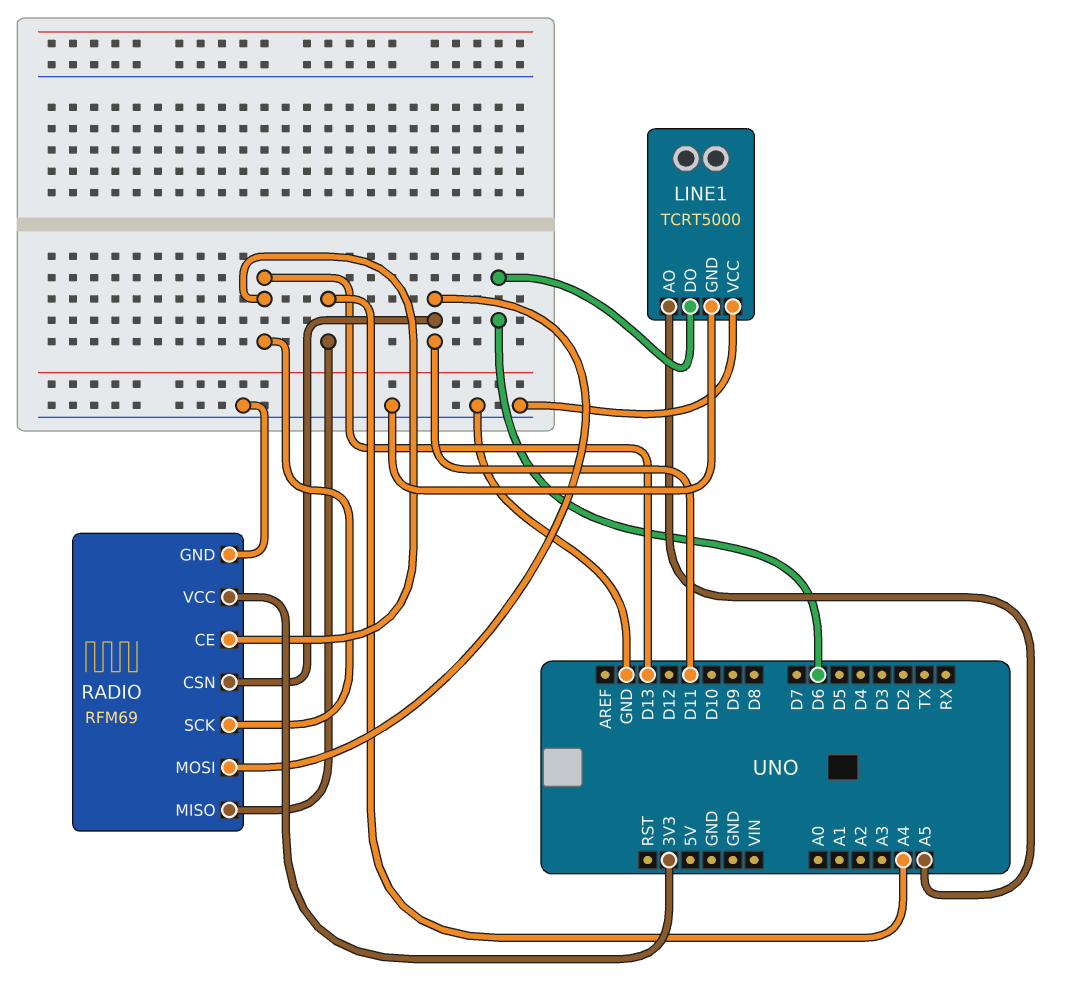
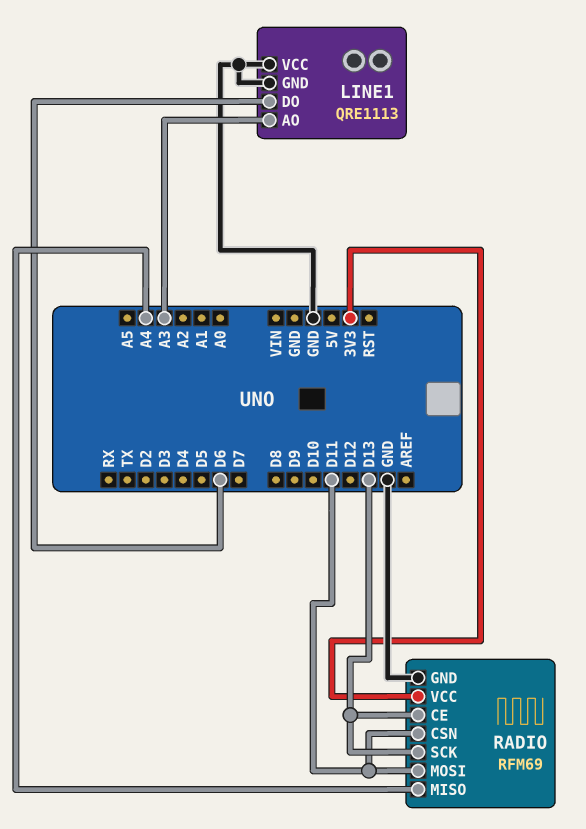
LINE1: TCRT5000 -> QRE1113
LINE1 pin AO: A5 -> A3

